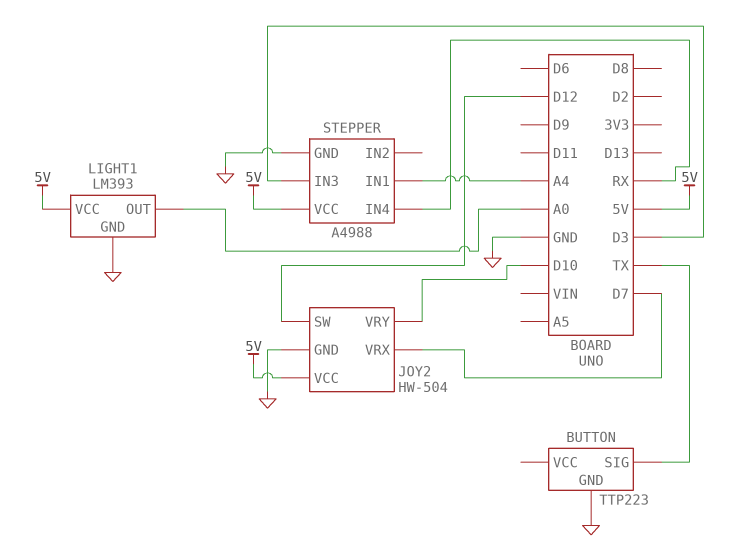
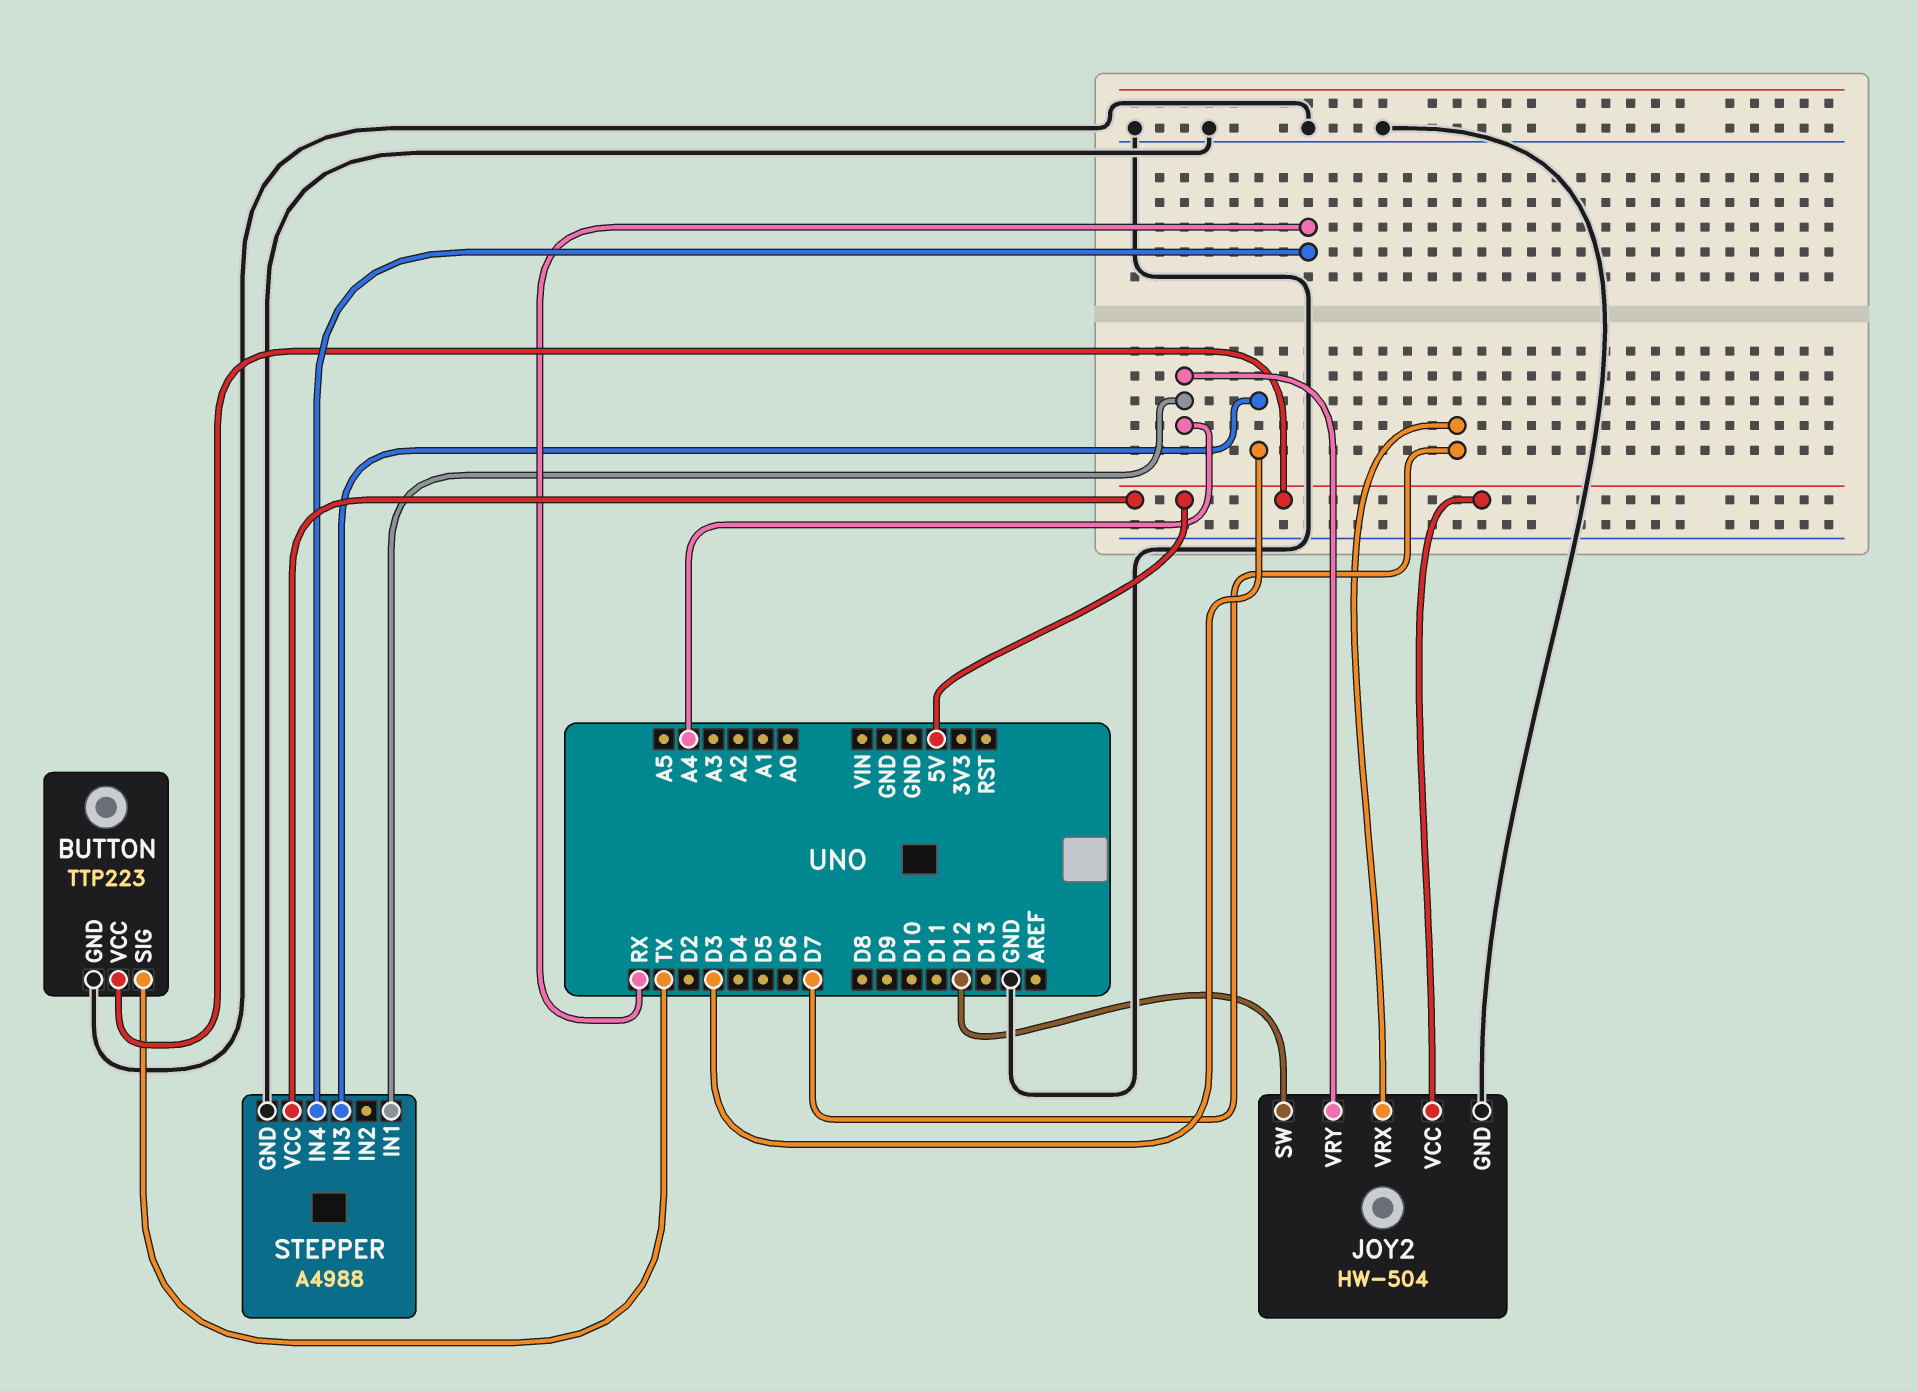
BUTTON pin VCC: none -> 5V
JOY2 pin VRY: D10 -> A4
LIGHT1: LM393 -> none
LIGHT1 pin GND: GND -> none
LIGHT1 pin OUT: A0 -> none
LIGHT1 pin VCC: 5V -> none

